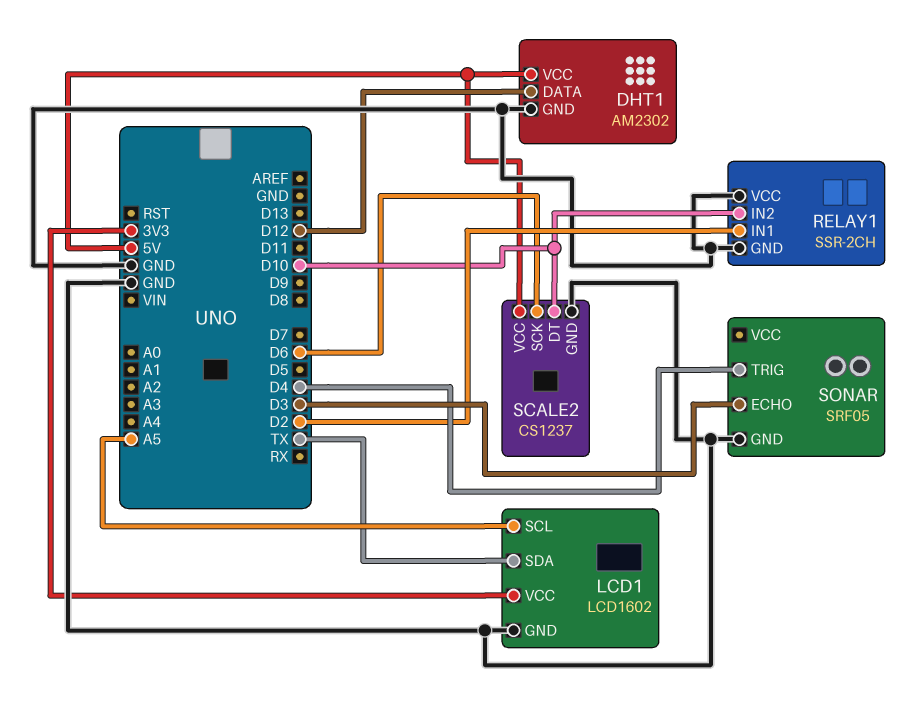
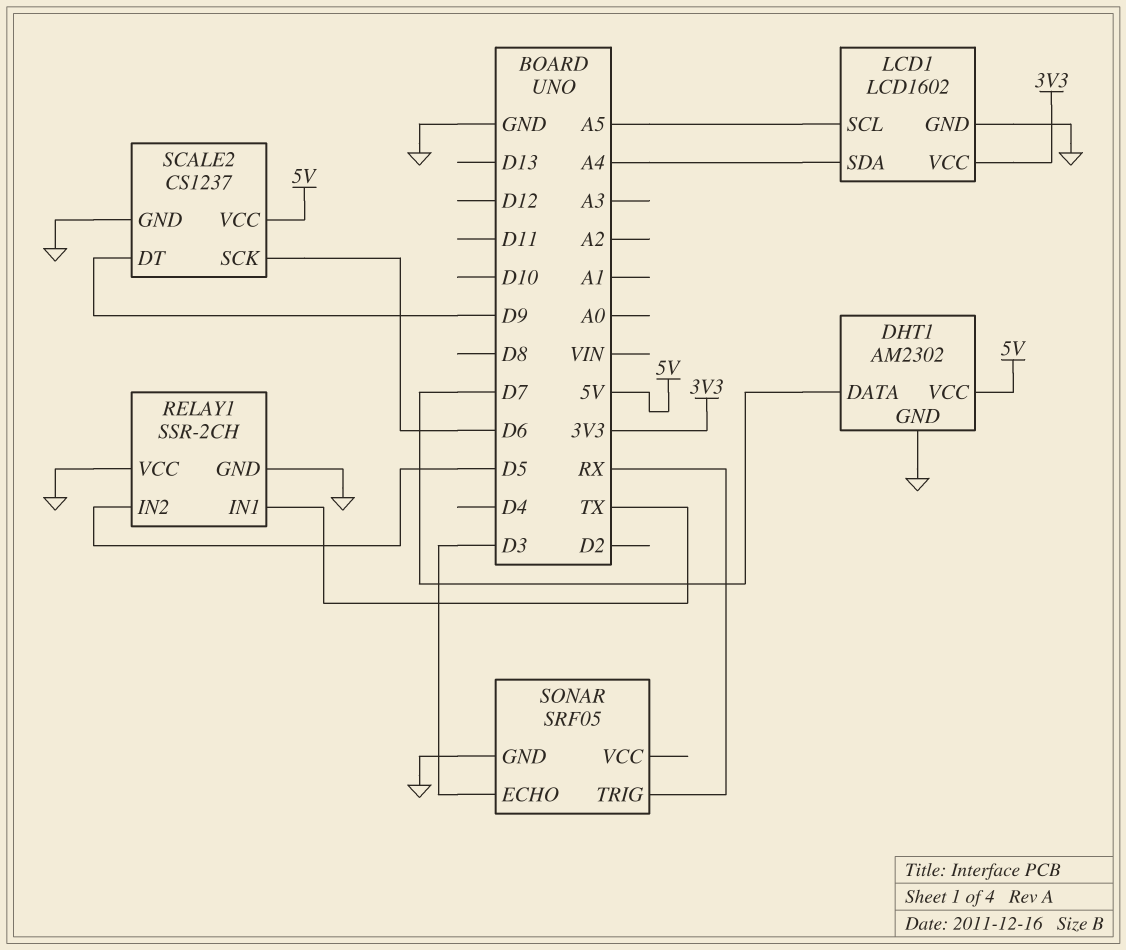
DHT1 pin DATA: D12 -> D7
LCD1 pin SDA: TX -> A4
RELAY1 pin IN1: D2 -> TX
RELAY1 pin IN2: D10 -> D5
SCALE2 pin DT: D10 -> D9
SONAR pin TRIG: D4 -> RX

